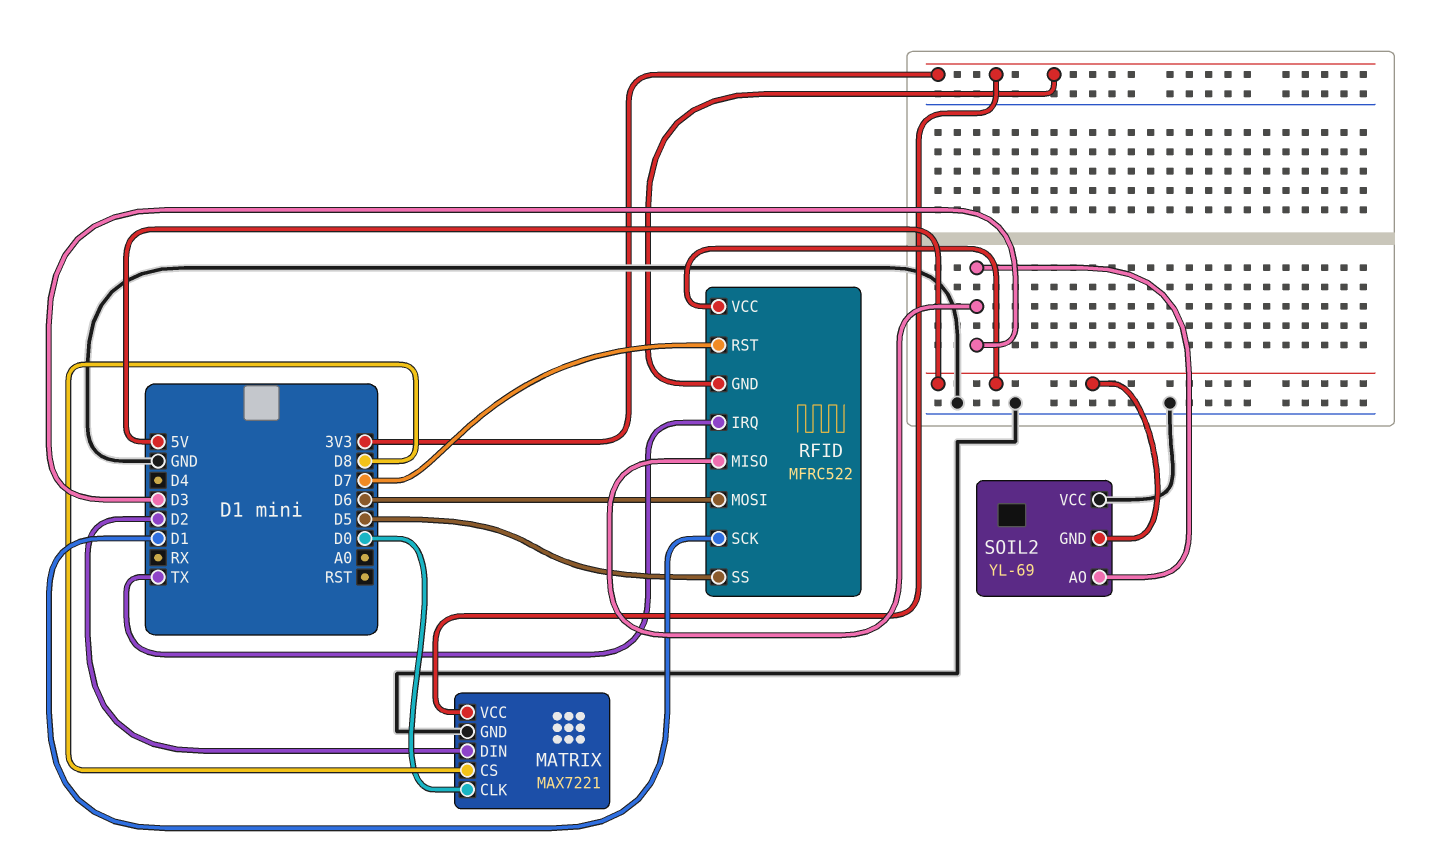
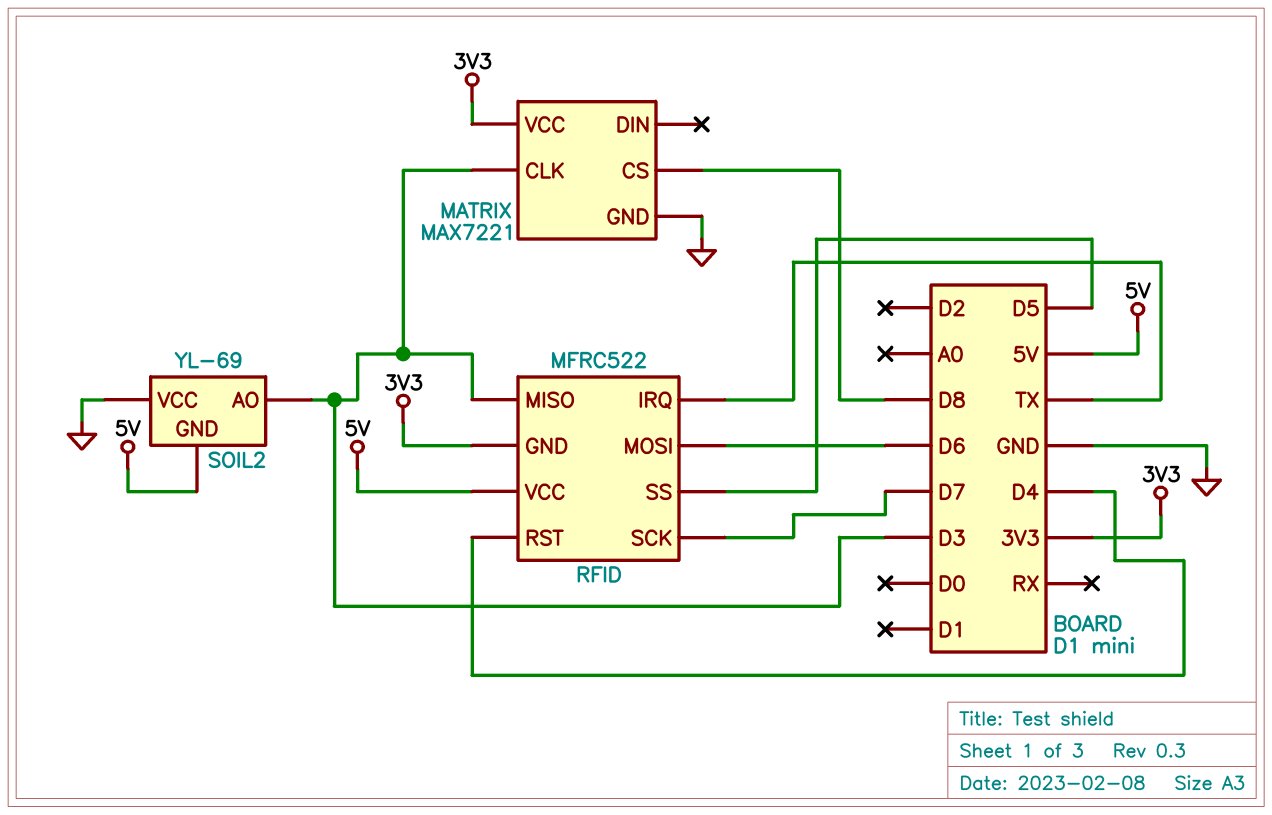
MATRIX pin CLK: D0 -> D3
MATRIX pin DIN: D2 -> none
RFID pin RST: D7 -> D4
RFID pin SCK: D1 -> D7

